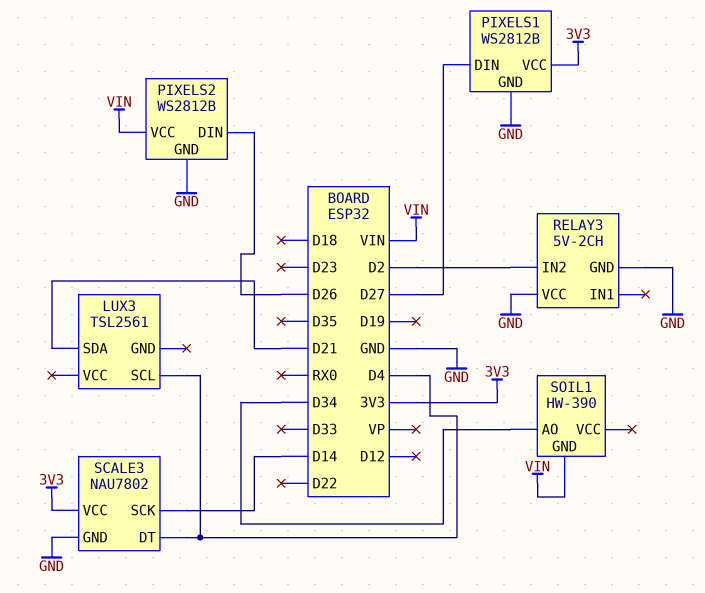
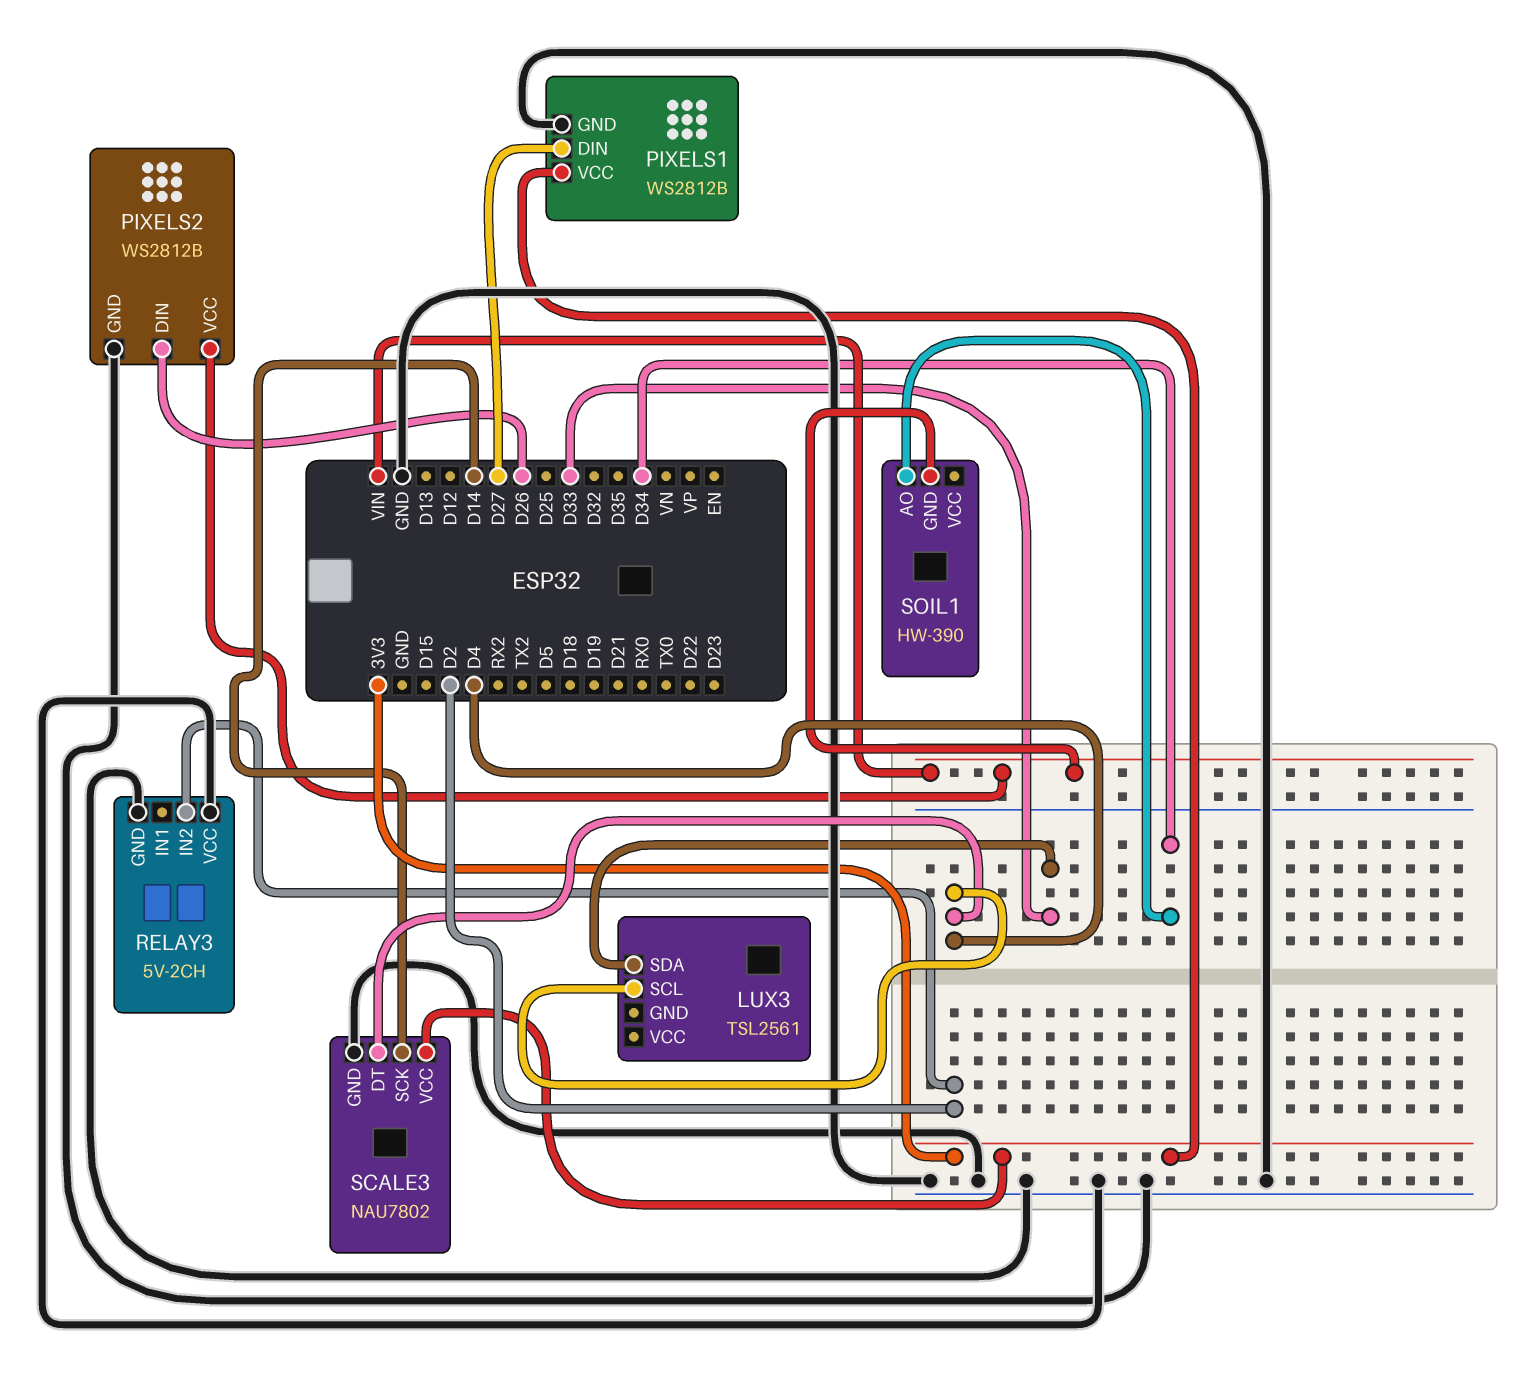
LUX3 pin SDA: D21 -> D33

